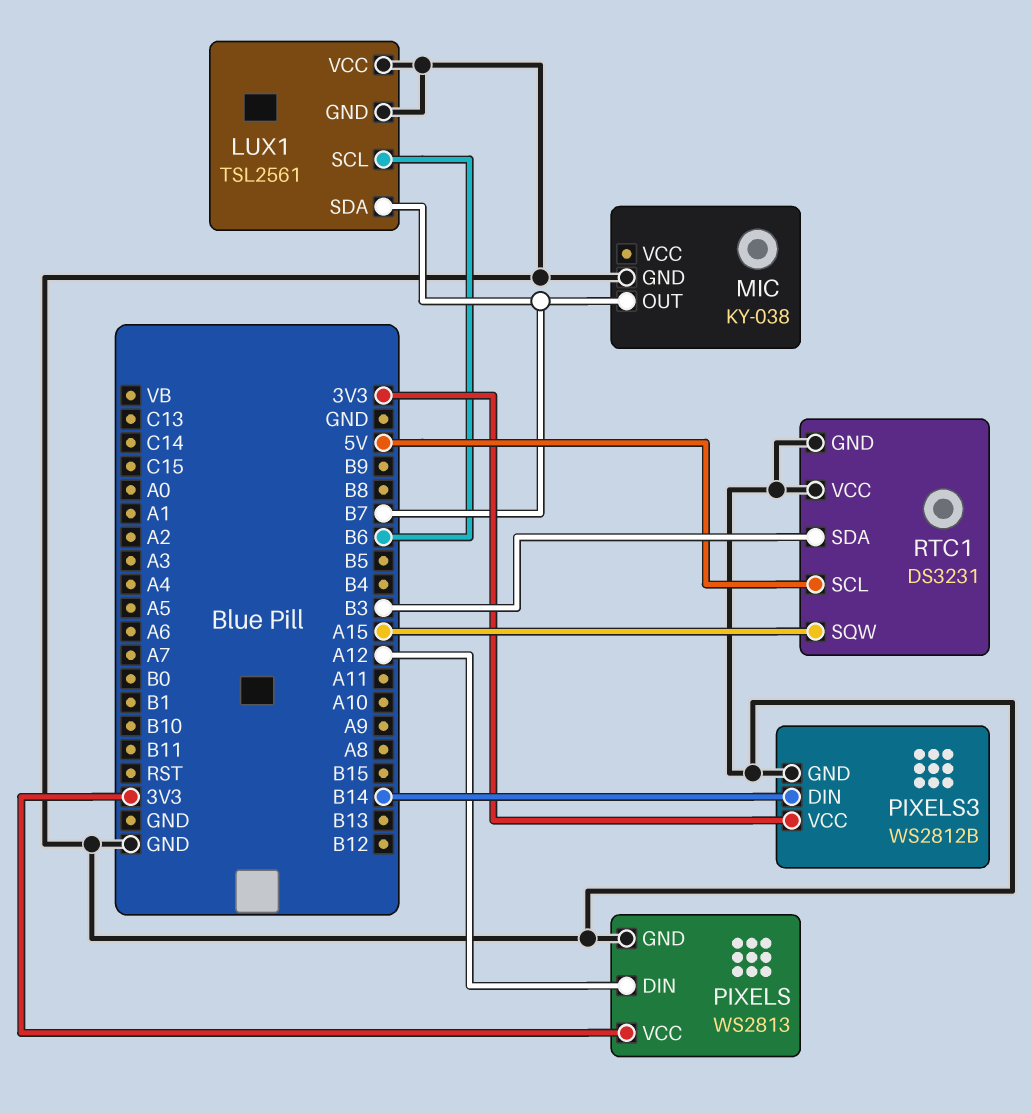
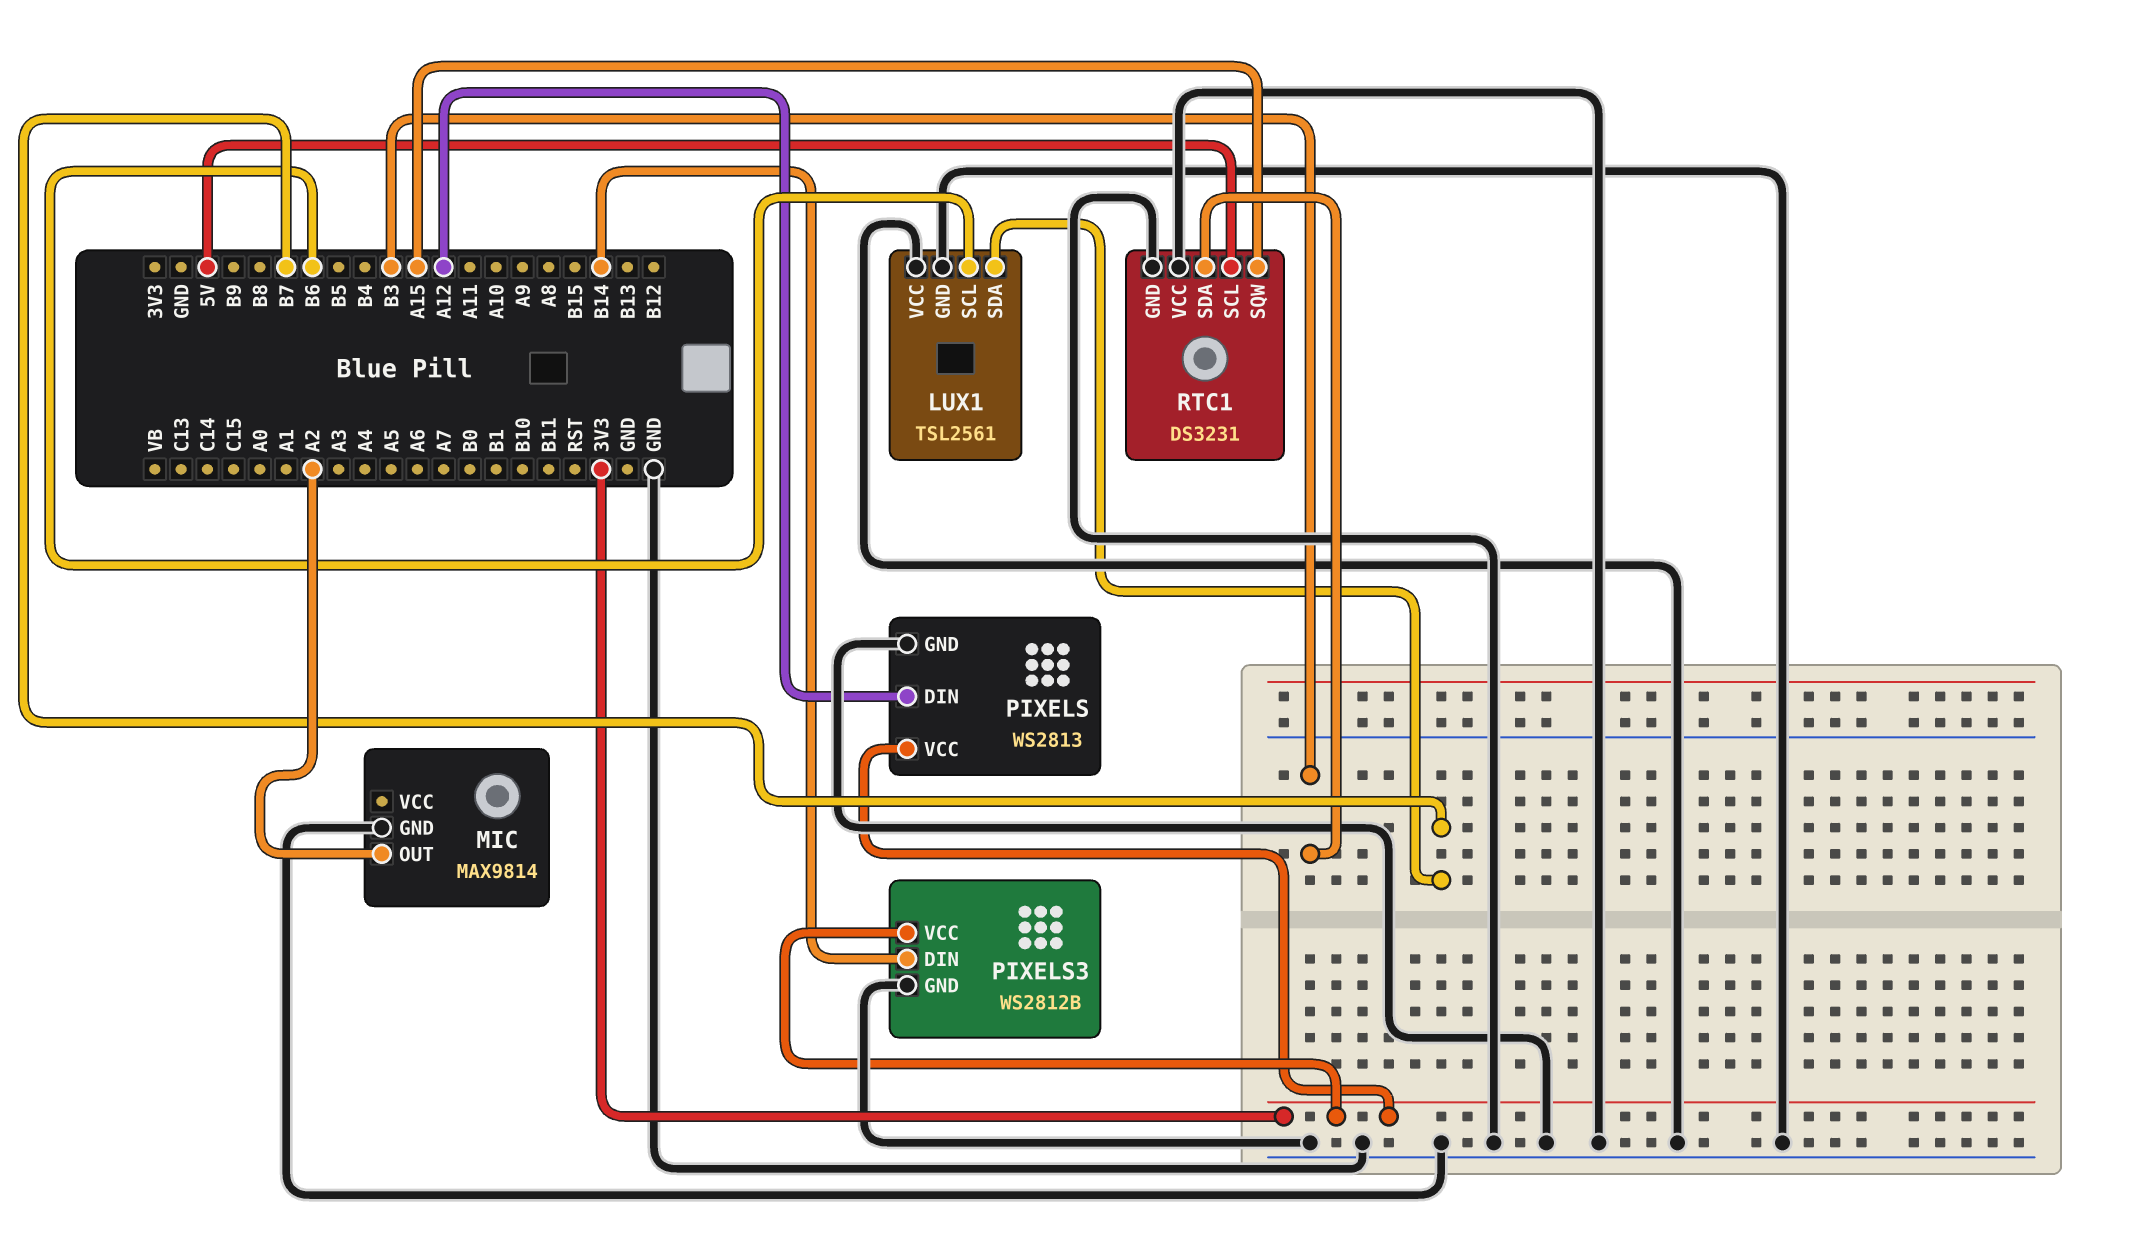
MIC: KY-038 -> MAX9814
MIC pin OUT: B7 -> A2

